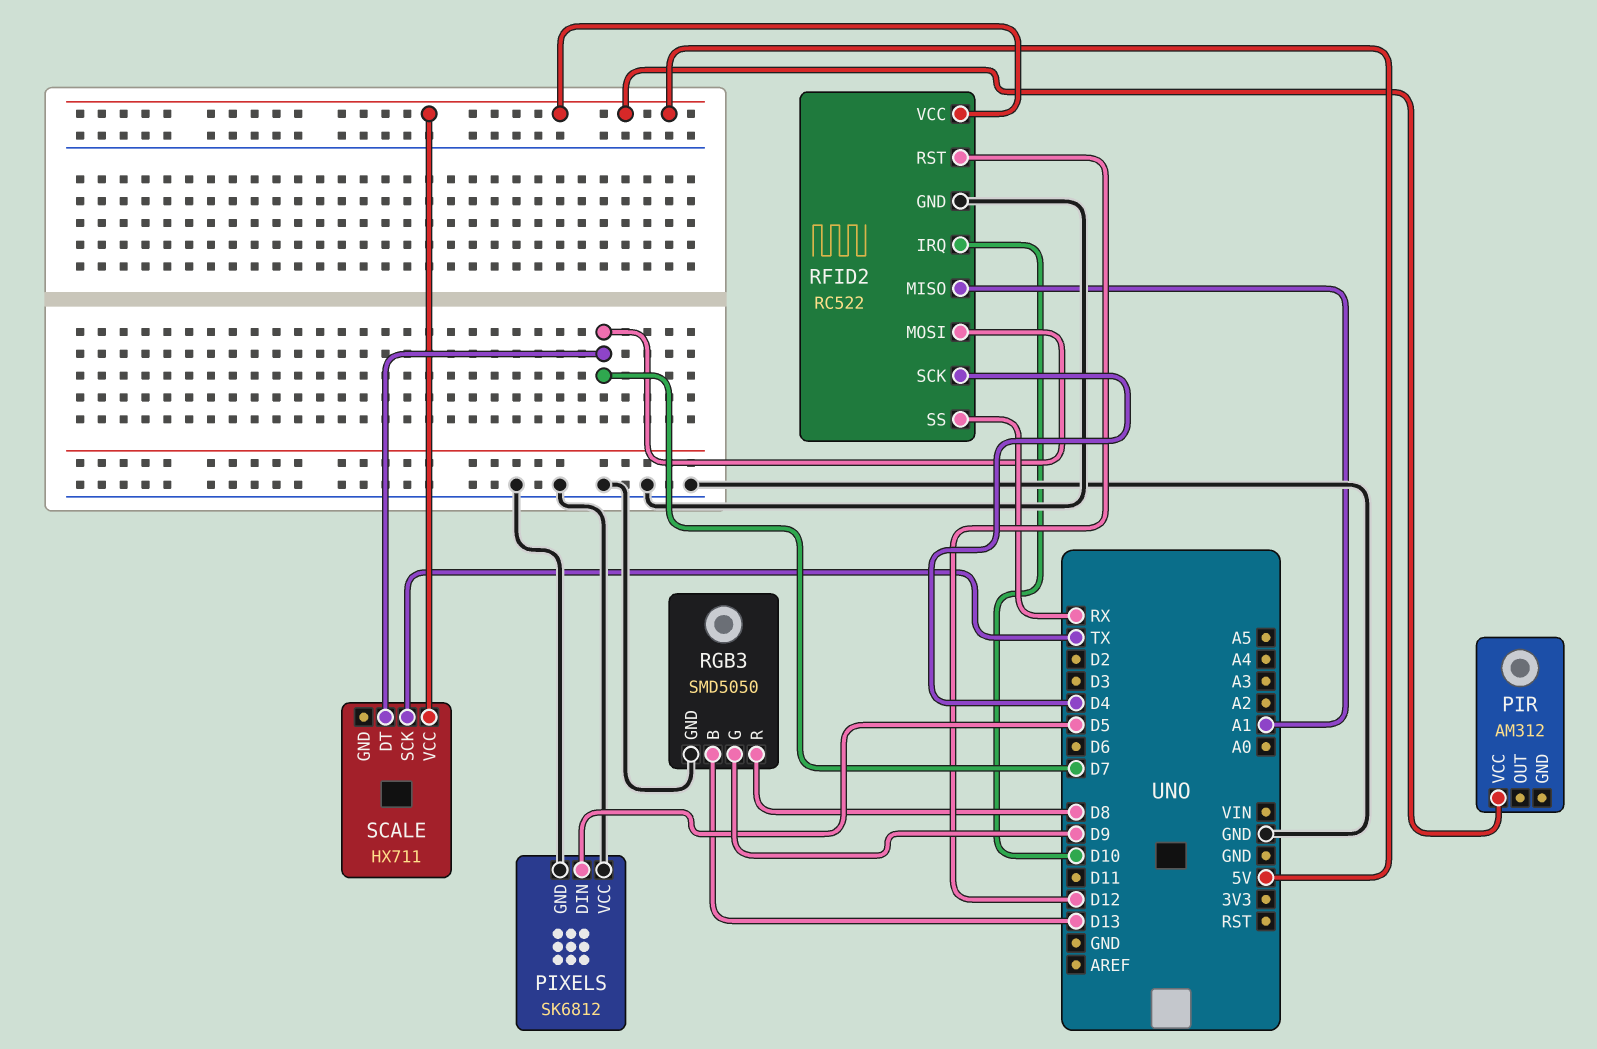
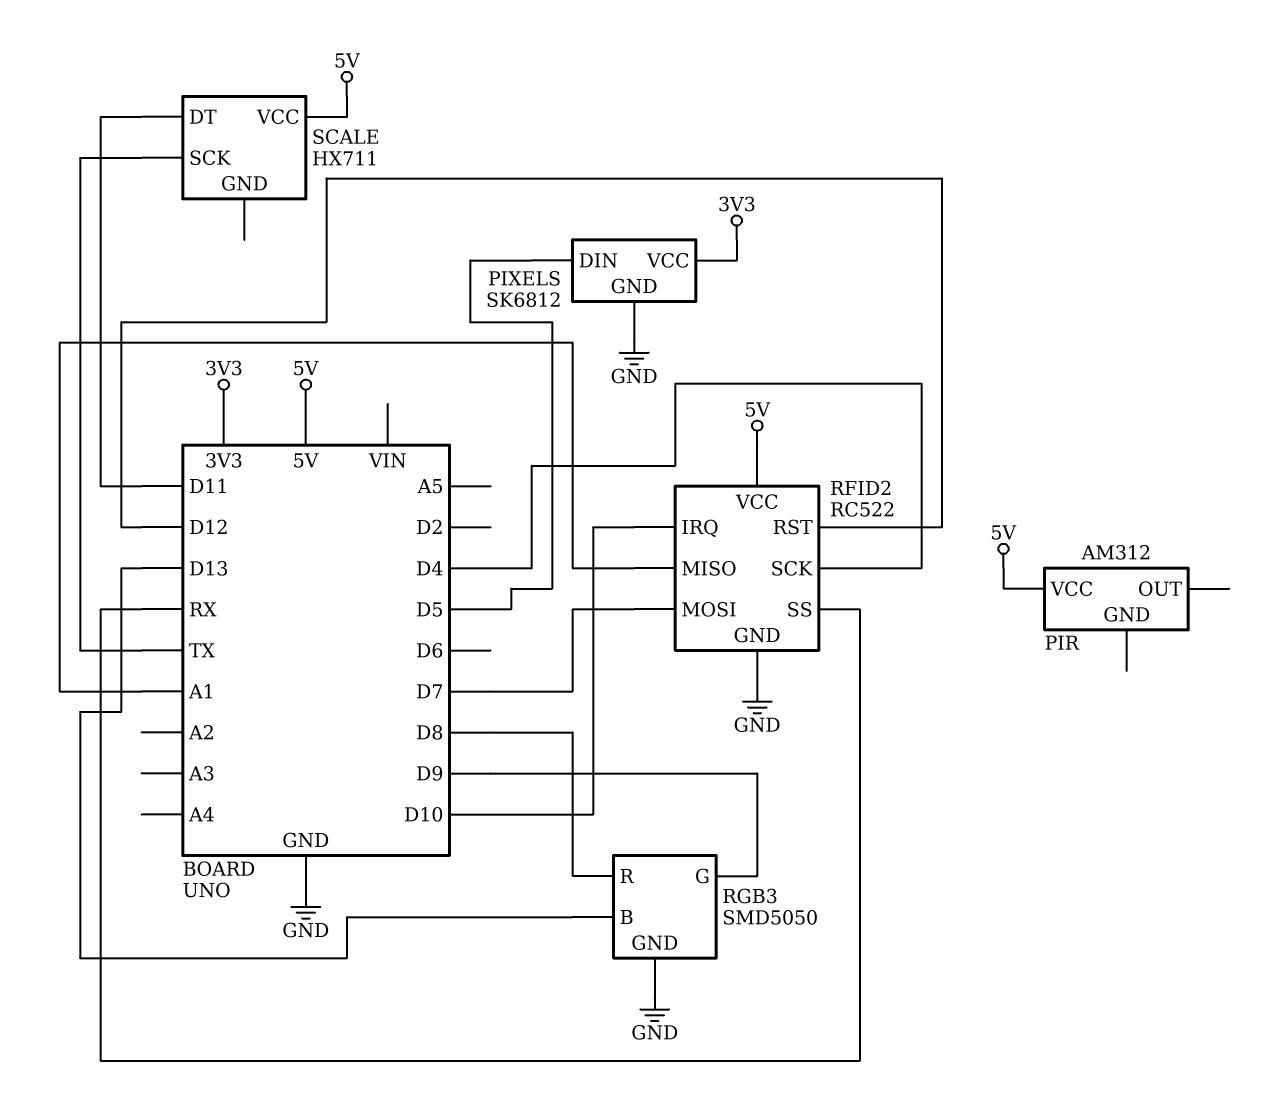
PIXELS pin VCC: GND -> 3V3
SCALE pin DT: D7 -> D11

